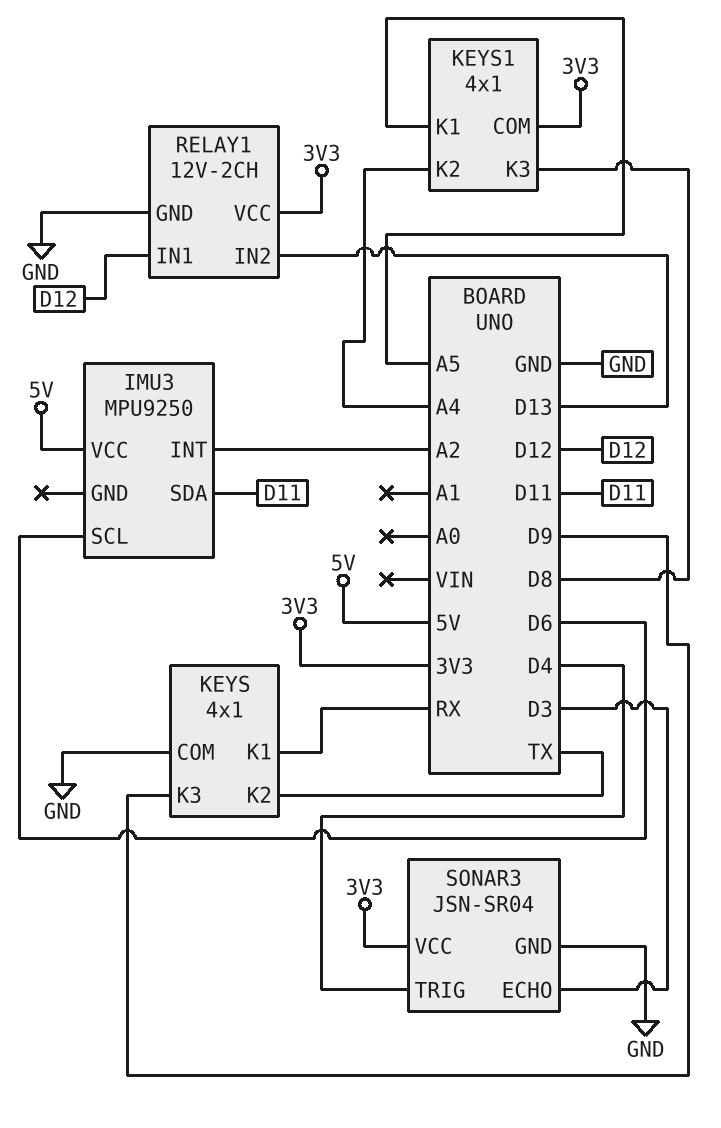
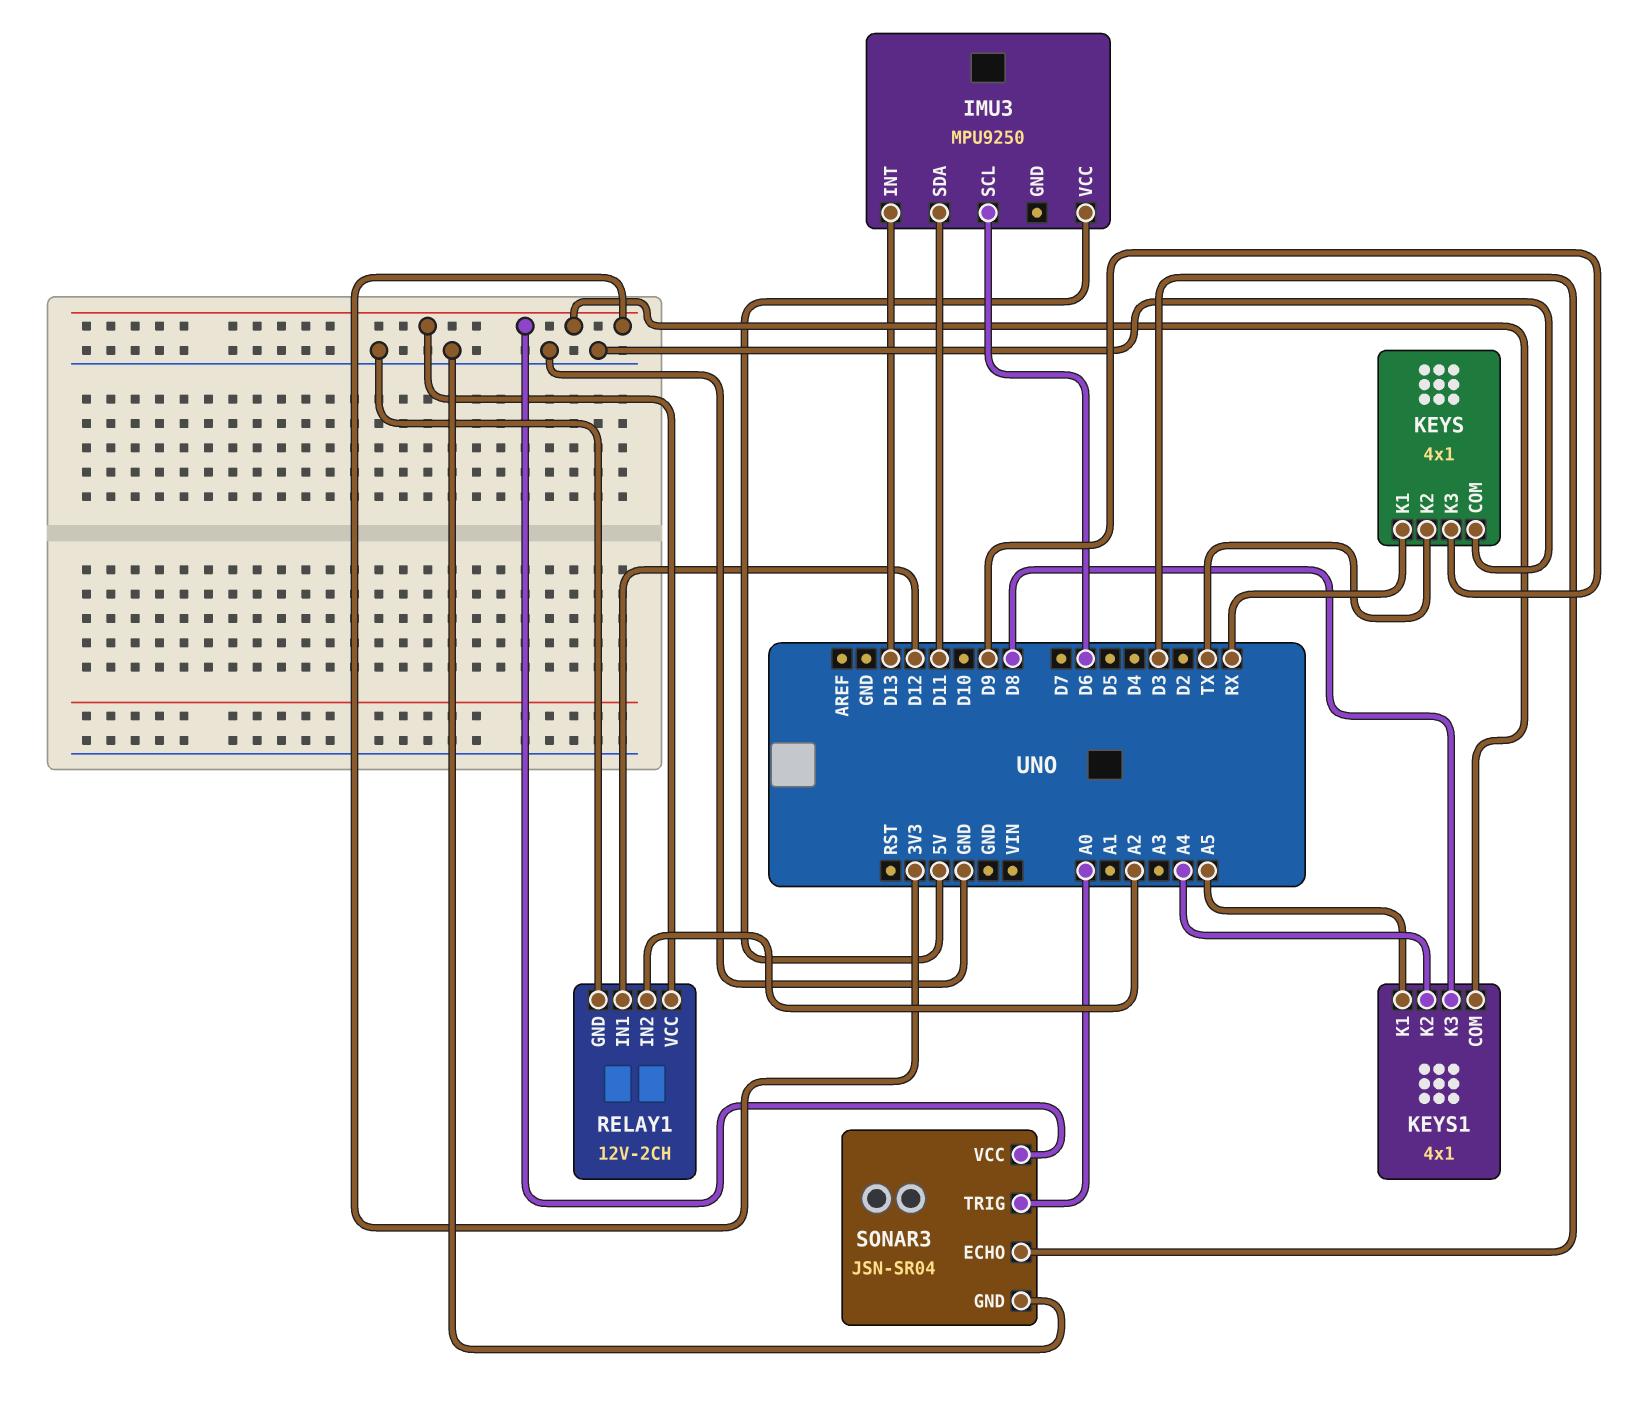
IMU3 pin INT: A2 -> D13
RELAY1 pin IN2: D13 -> A2
SONAR3 pin TRIG: D4 -> A0

